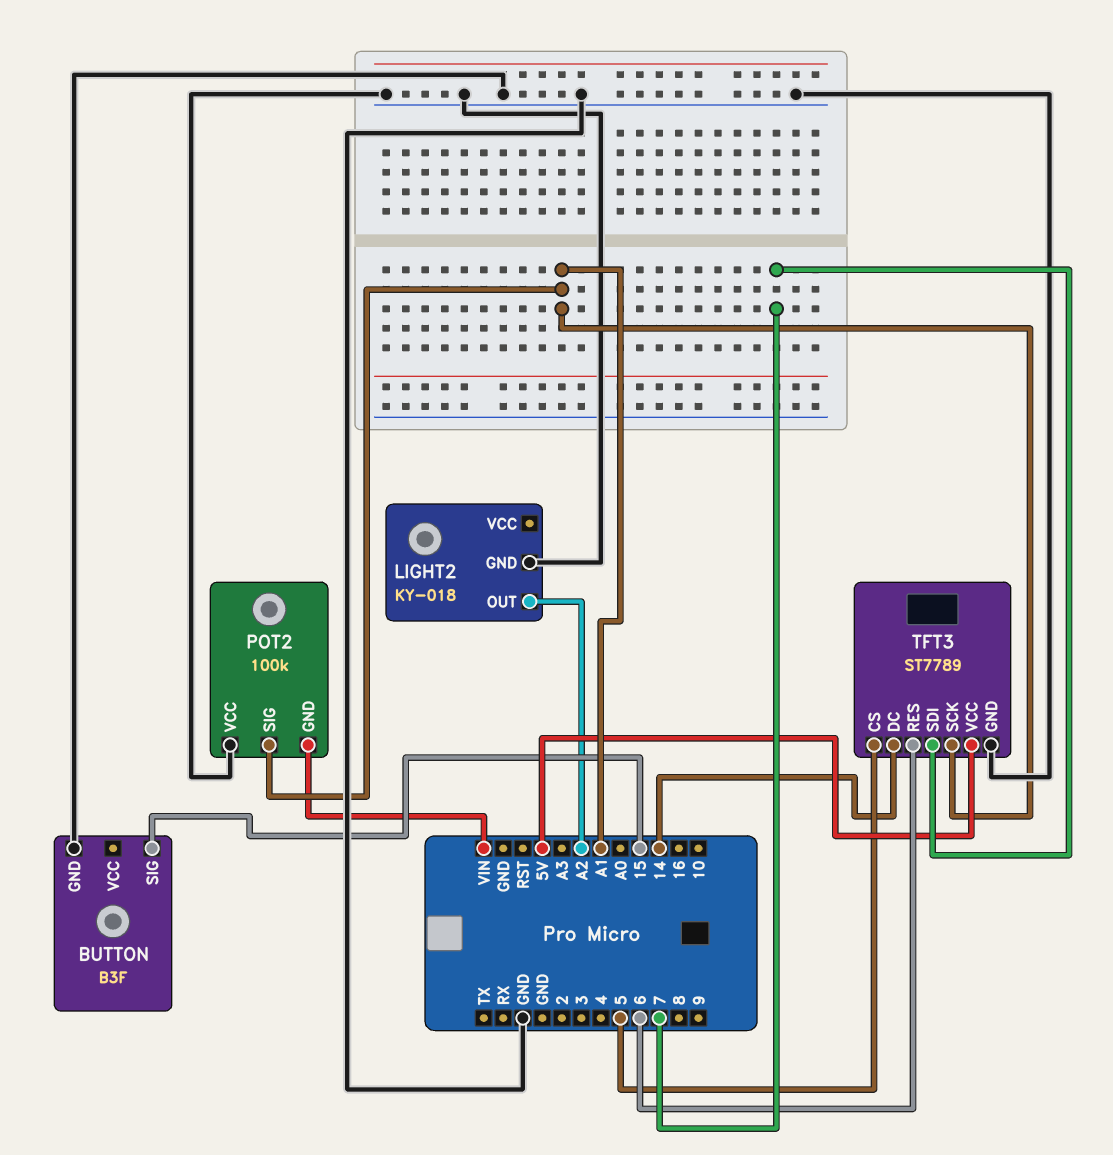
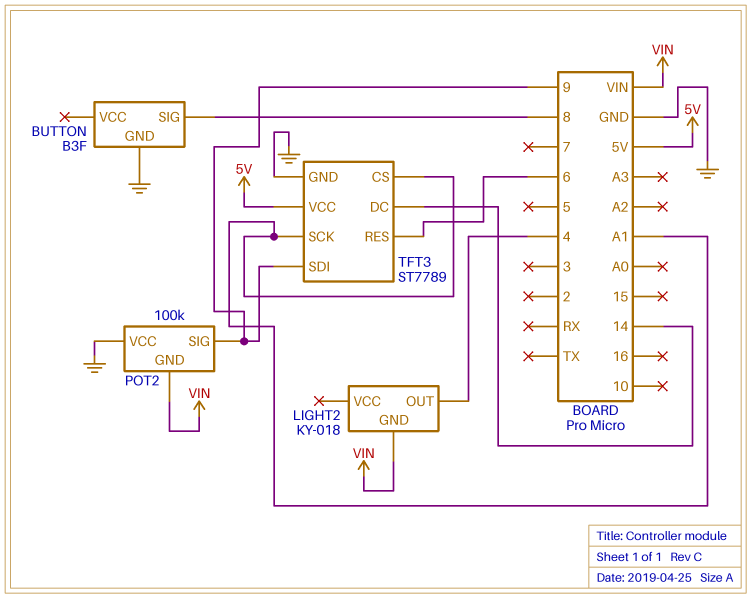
BUTTON pin SIG: 15 -> 8
LIGHT2 pin GND: GND -> VIN
LIGHT2 pin OUT: A2 -> 4
POT2 pin SIG: A1 -> 9
TFT3 pin CS: 5 -> A1
TFT3 pin SDI: 7 -> 9

